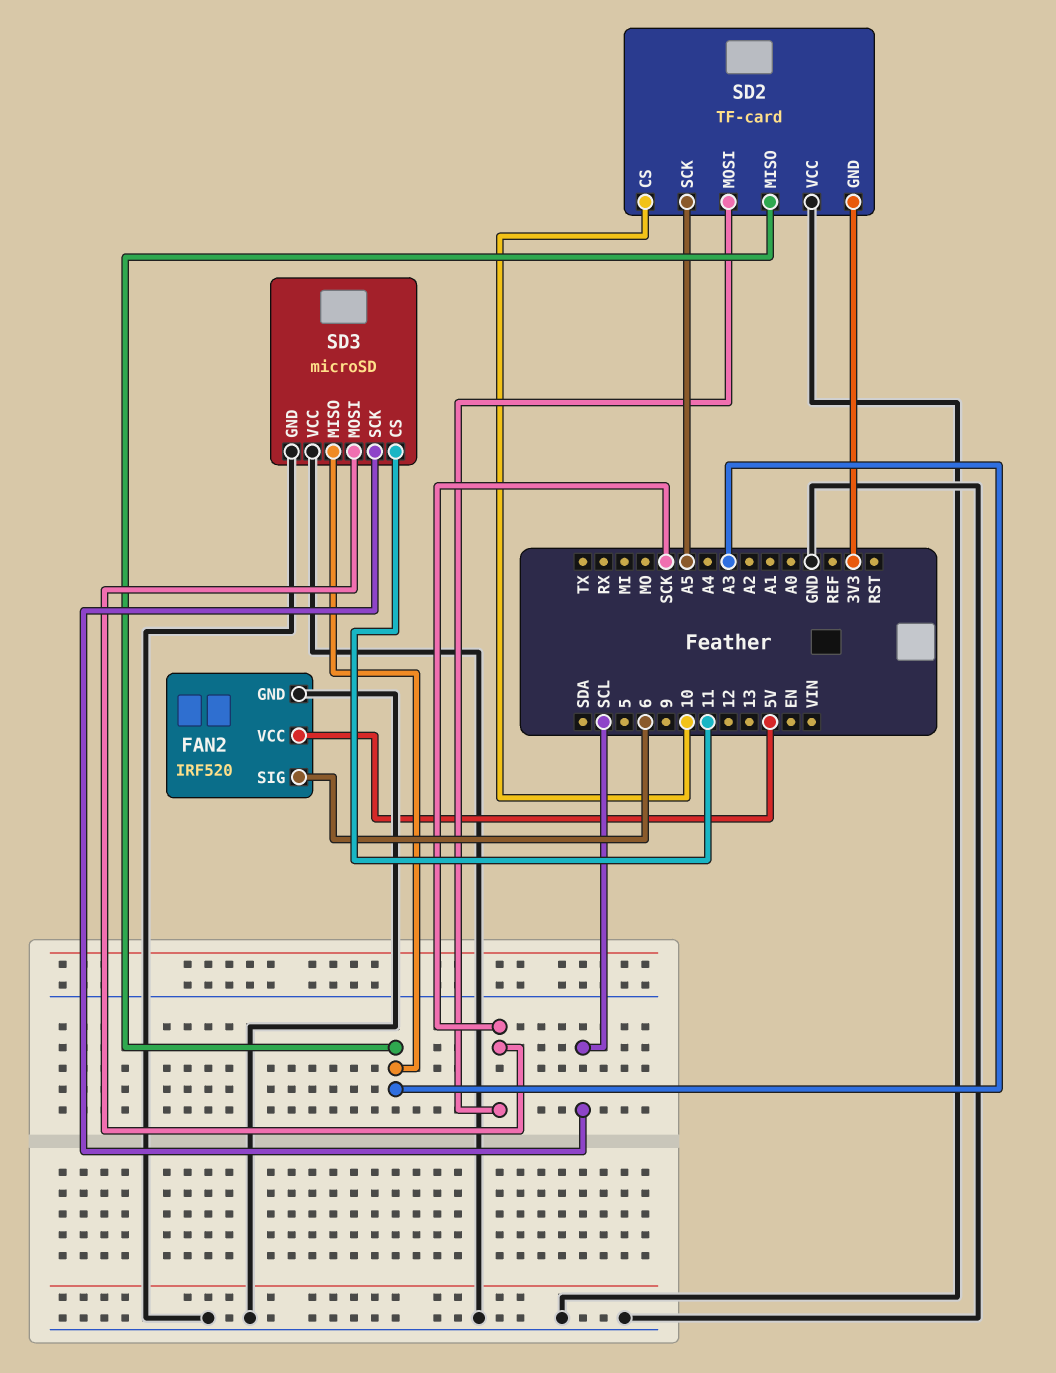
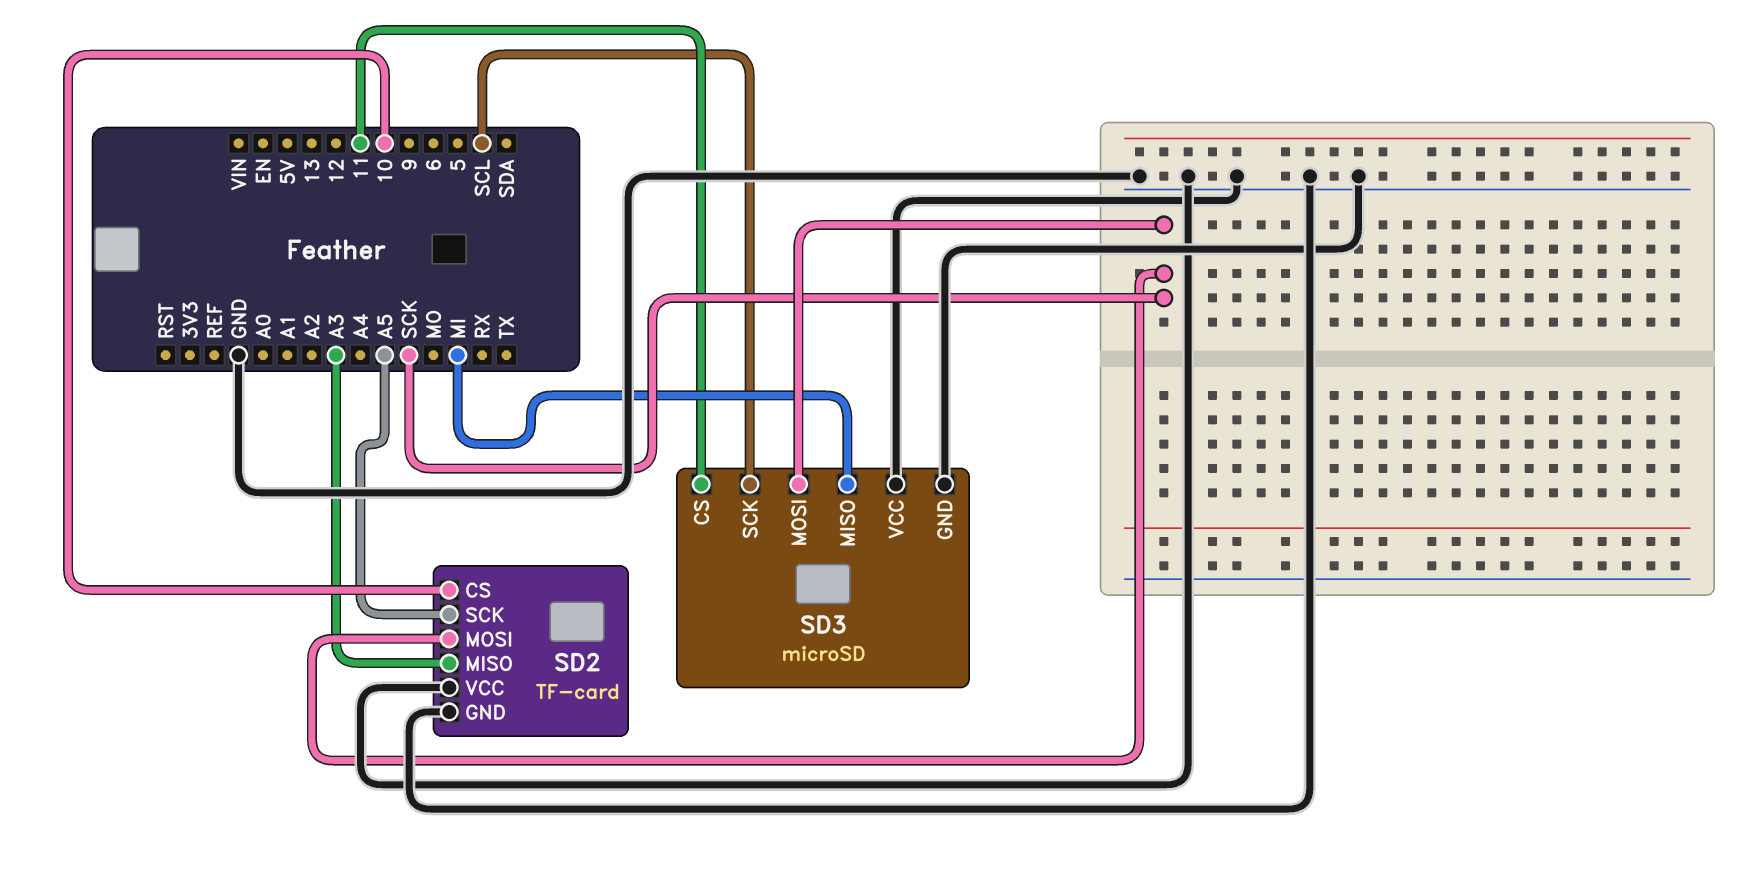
FAN2: IRF520 -> none
FAN2 pin GND: GND -> none
FAN2 pin SIG: 6 -> none
FAN2 pin VCC: 5V -> none
SD2 pin GND: 3V3 -> GND
SD3 pin MISO: A3 -> MI

